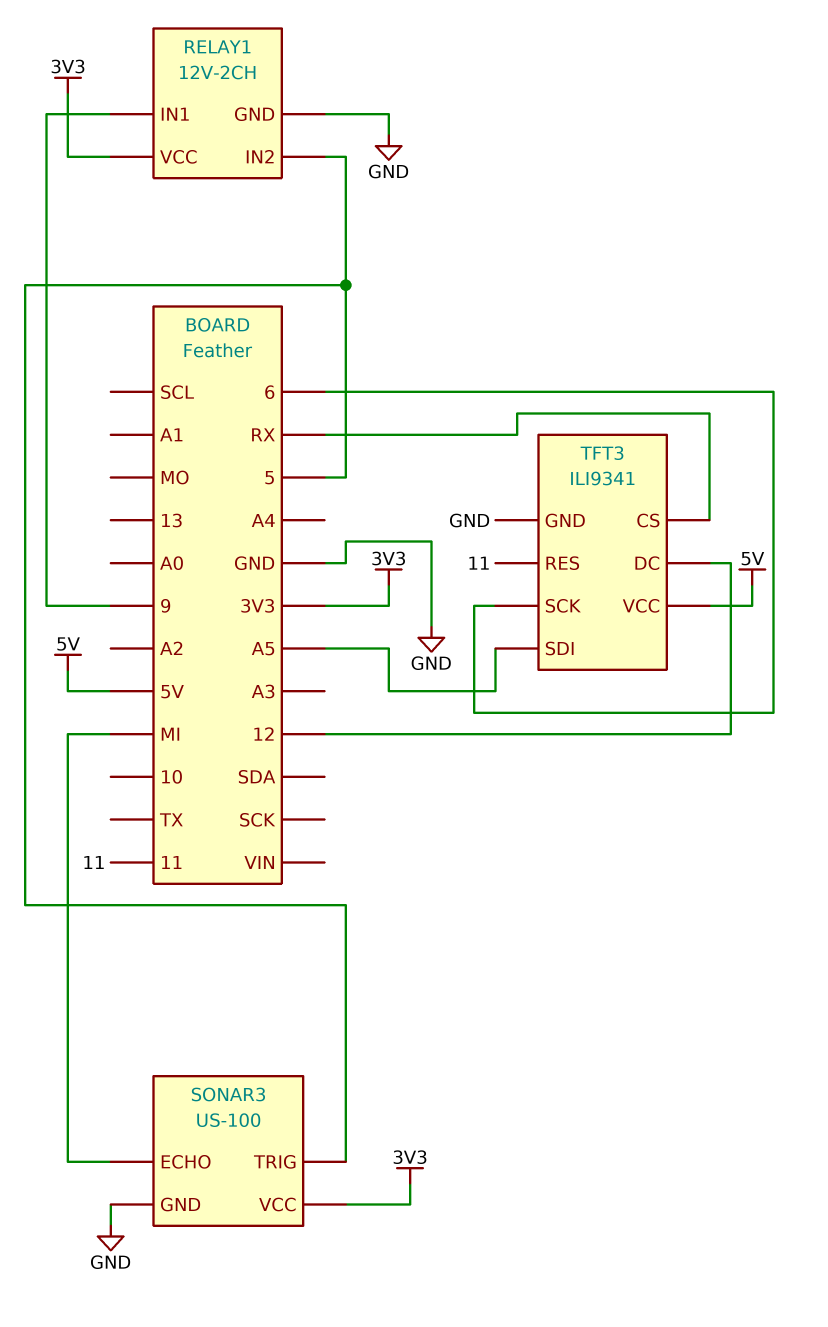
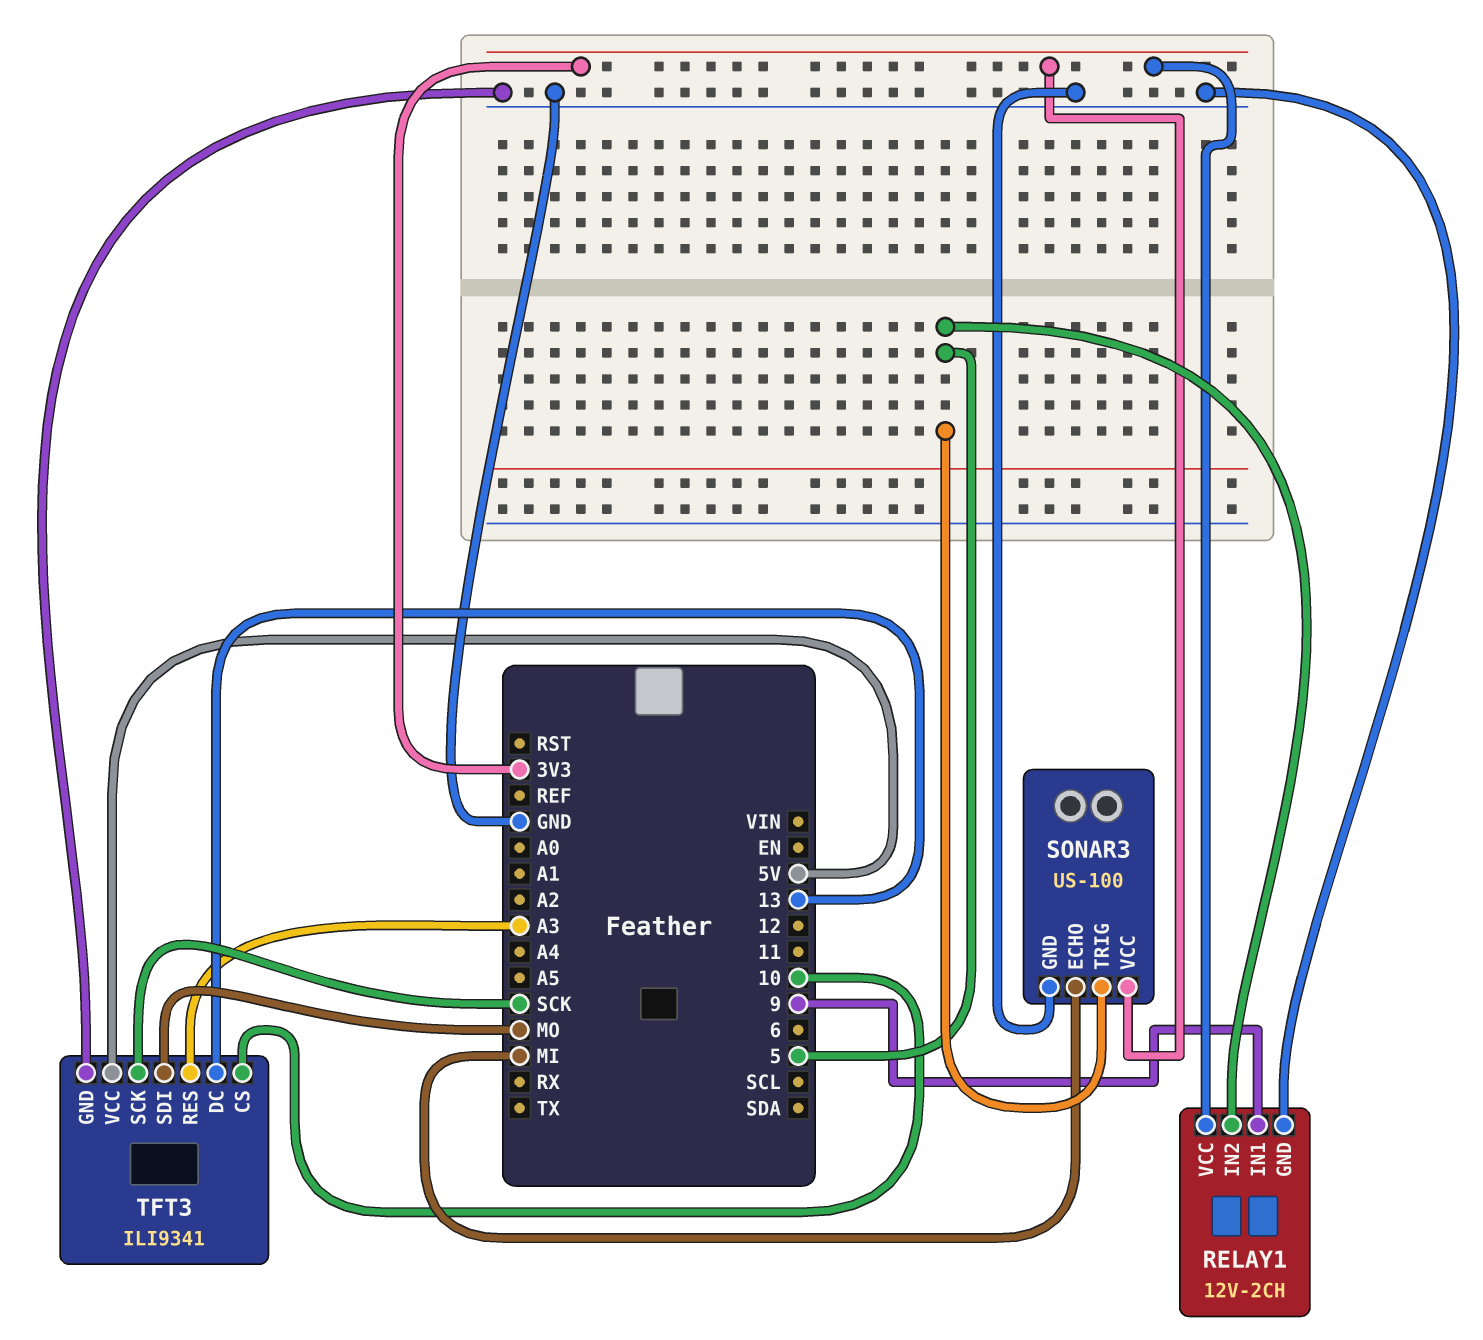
TFT3 pin CS: RX -> 10
TFT3 pin DC: 12 -> 13
TFT3 pin RES: 11 -> A3
TFT3 pin SCK: 6 -> SCK
TFT3 pin SDI: A5 -> MO

